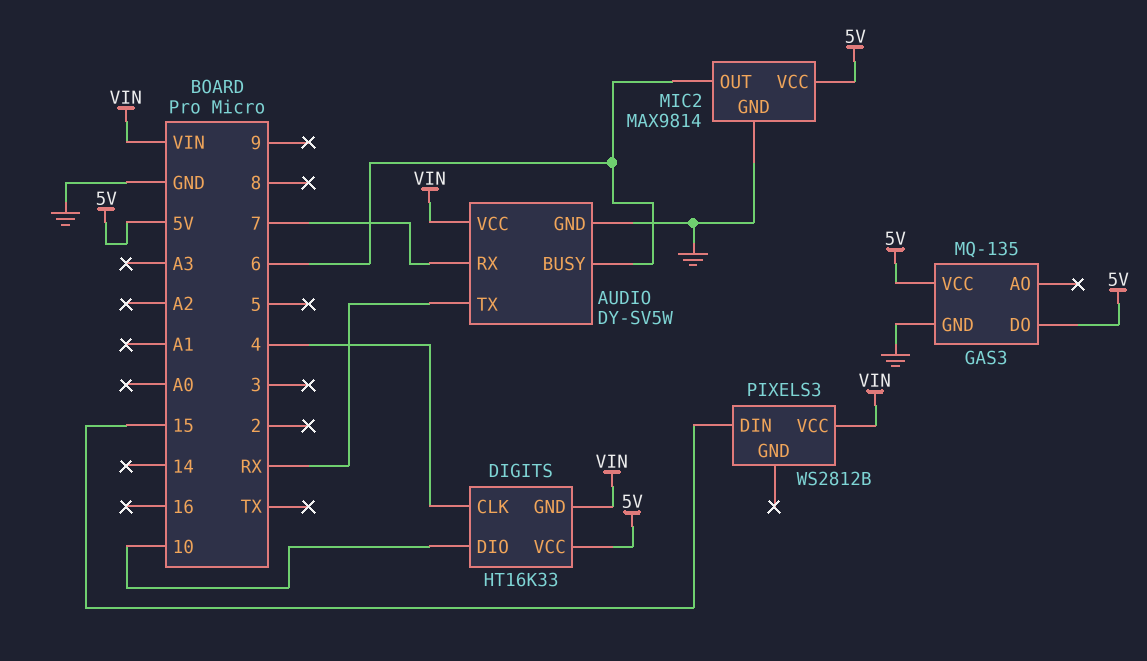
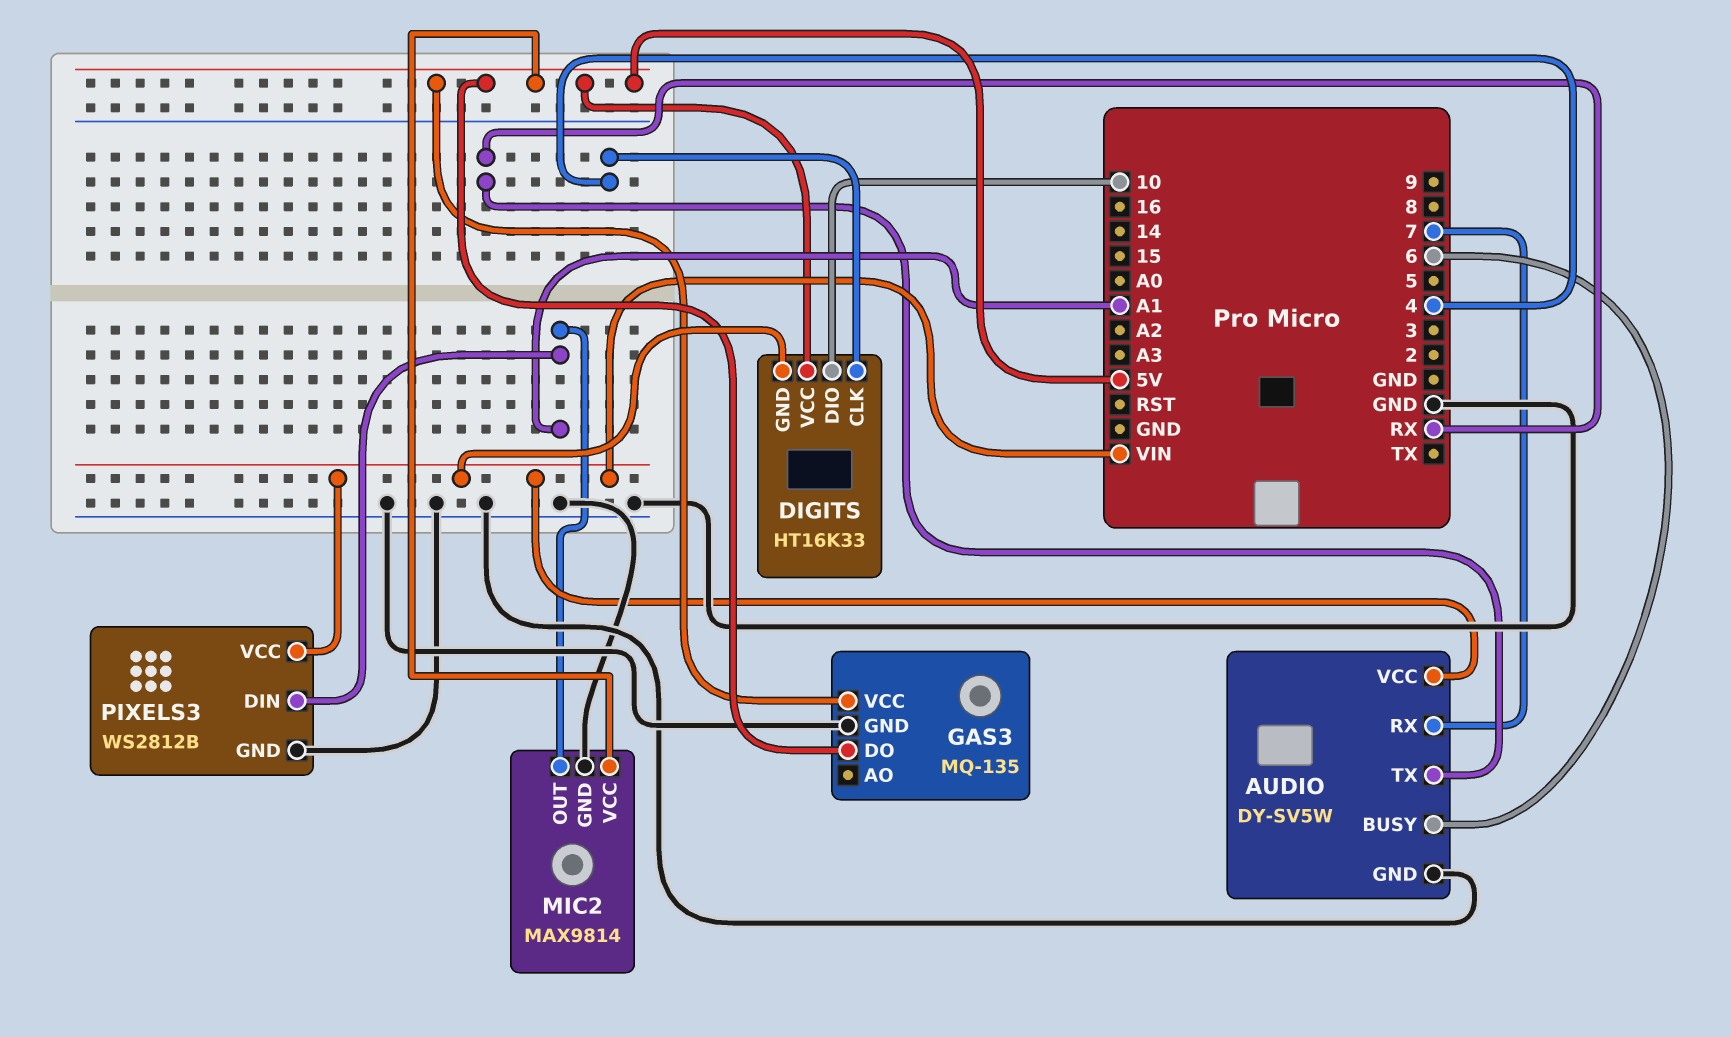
MIC2 pin OUT: 6 -> A1
PIXELS3 pin DIN: 15 -> A1
PIXELS3 pin GND: none -> GND

